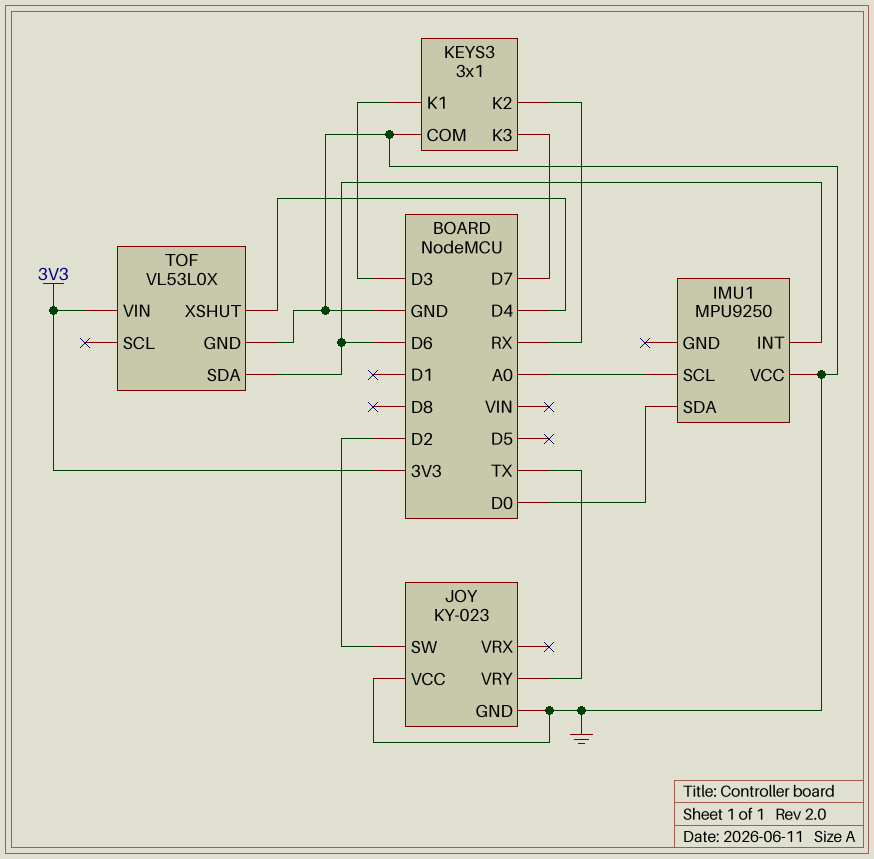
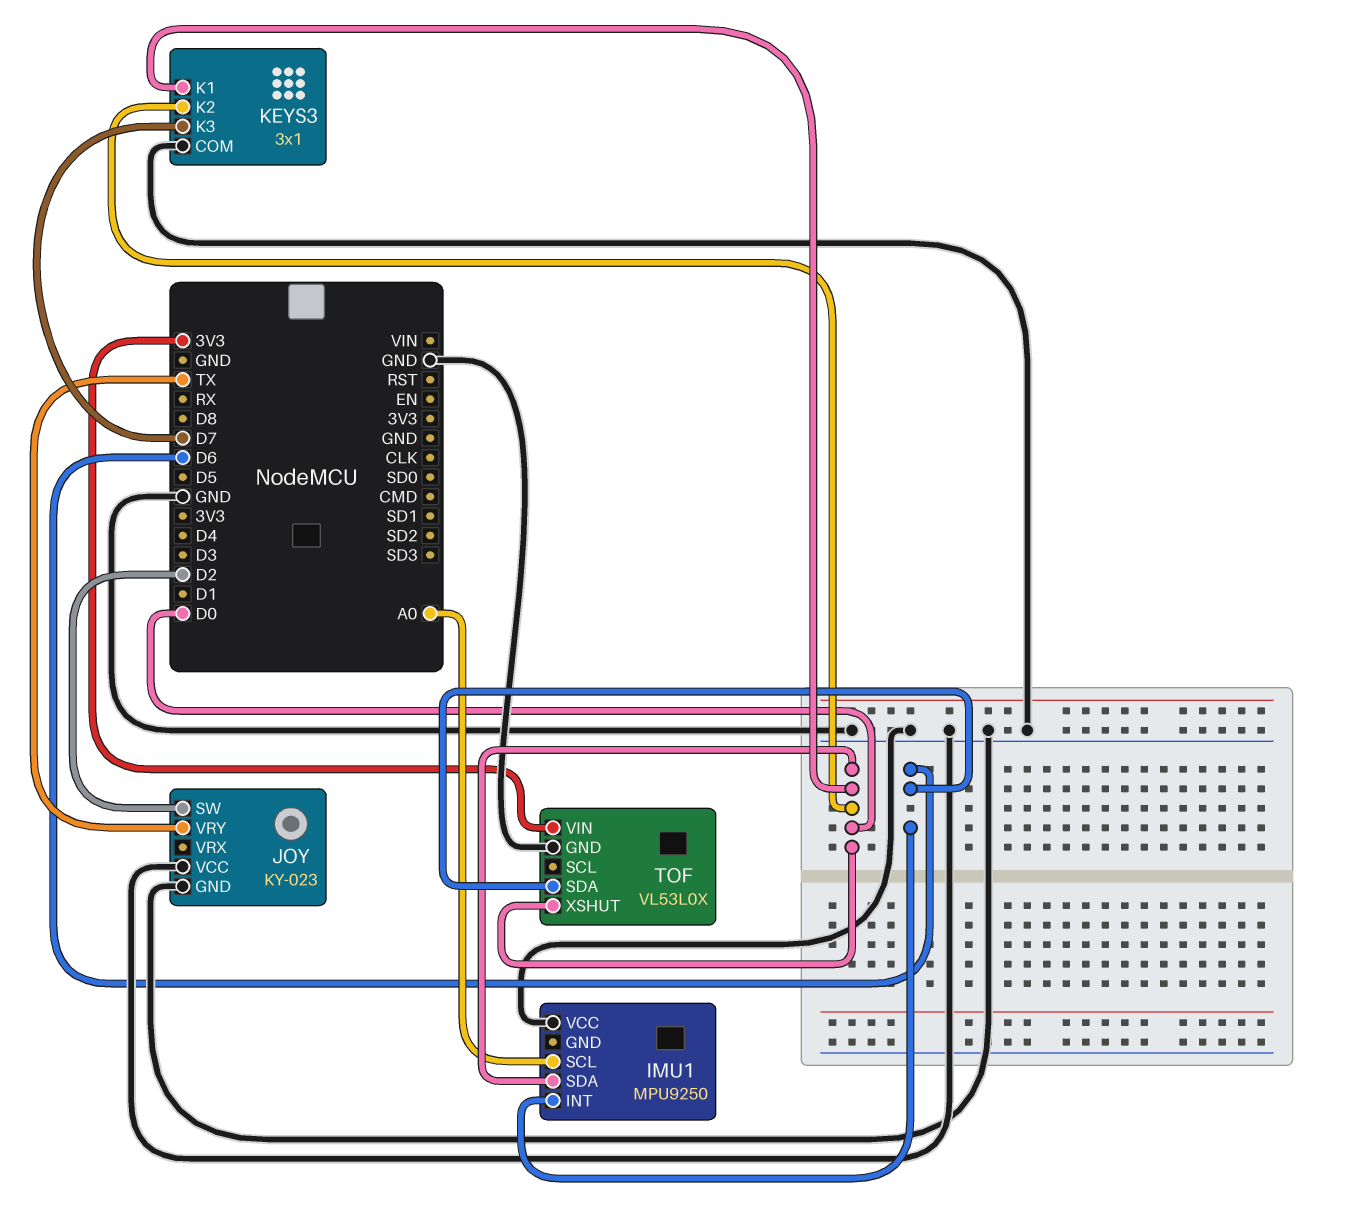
KEYS3 pin K1: D3 -> D0
KEYS3 pin K2: RX -> D0
TOF pin XSHUT: D4 -> D0

